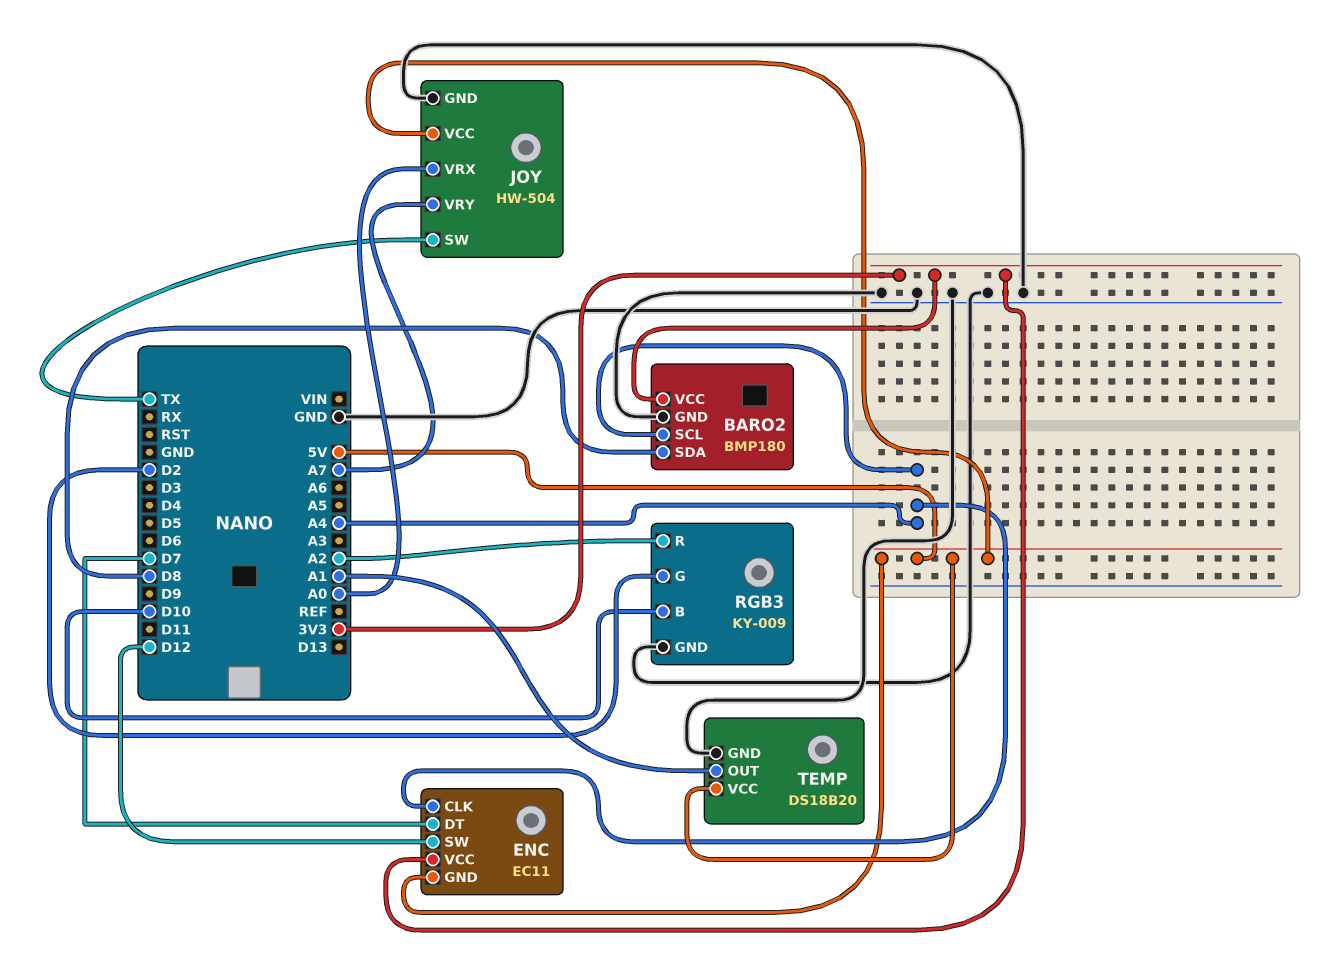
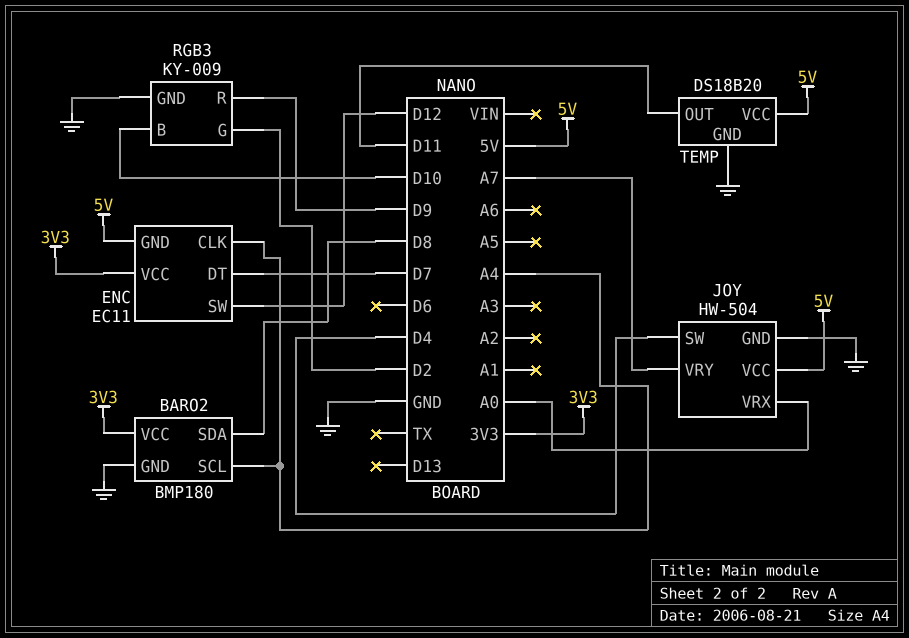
JOY pin SW: TX -> D4
RGB3 pin R: A2 -> D9
TEMP pin OUT: A1 -> D11

